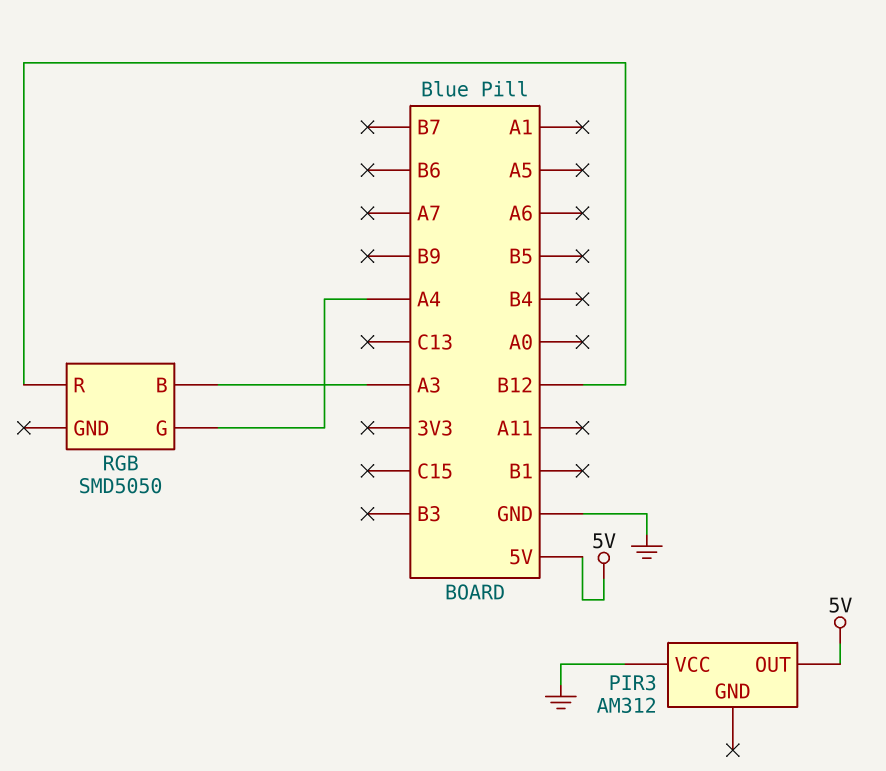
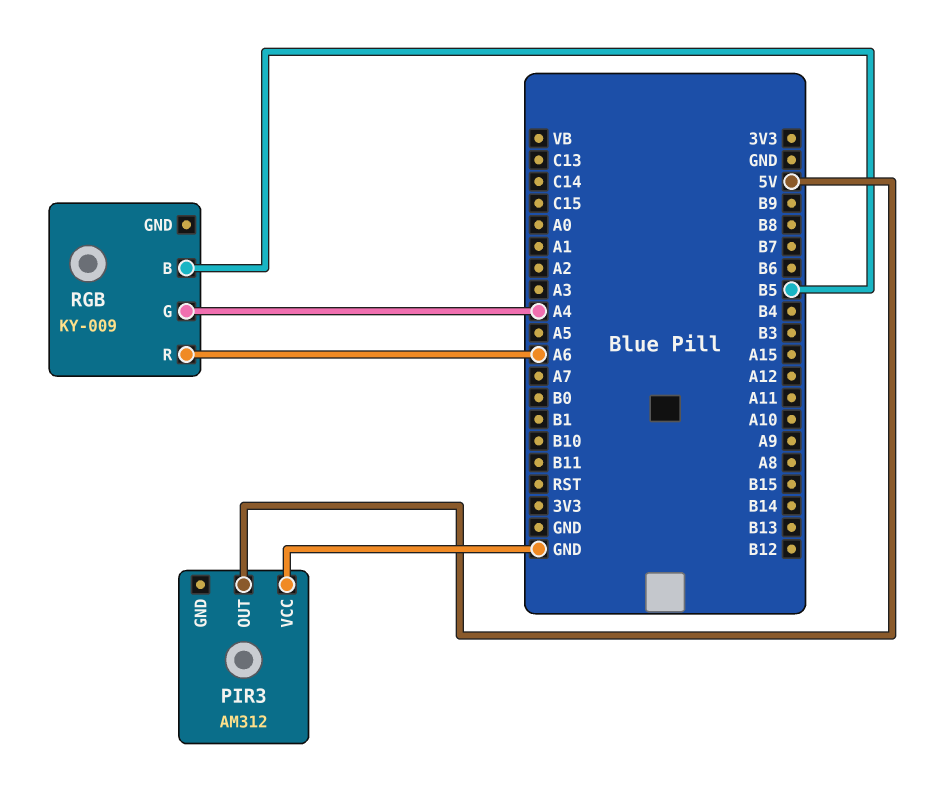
RGB: SMD5050 -> KY-009
RGB pin B: A3 -> B5
RGB pin R: B12 -> A6

